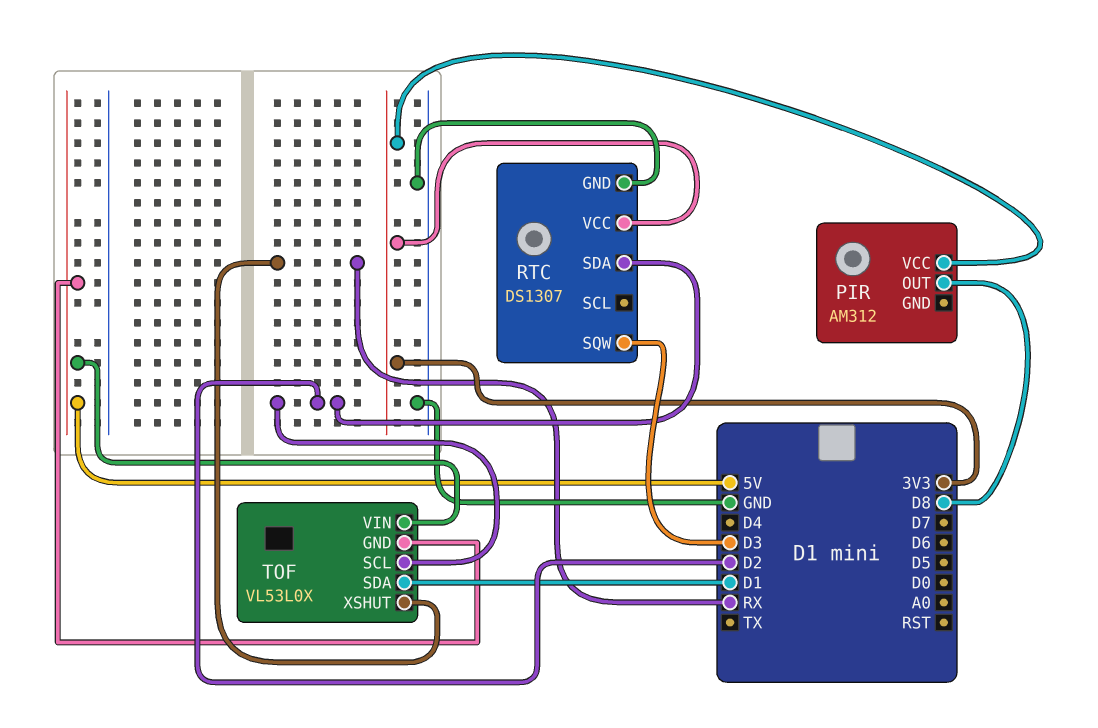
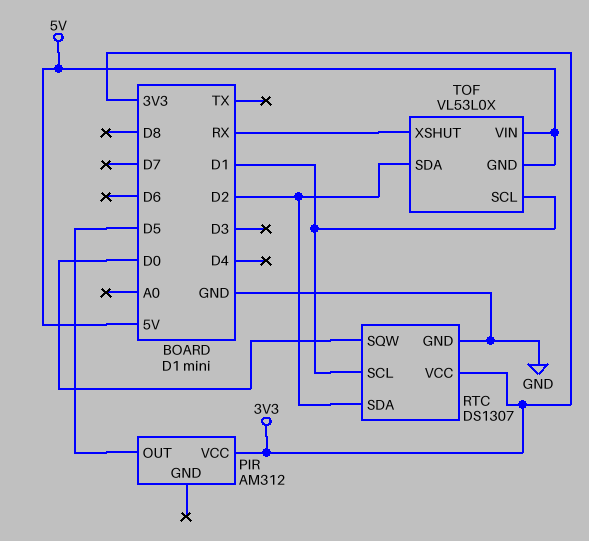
PIR pin OUT: D8 -> D5
RTC pin SCL: none -> D1
RTC pin SQW: D3 -> D0
TOF pin SCL: D2 -> D1
TOF pin SDA: D1 -> D2

